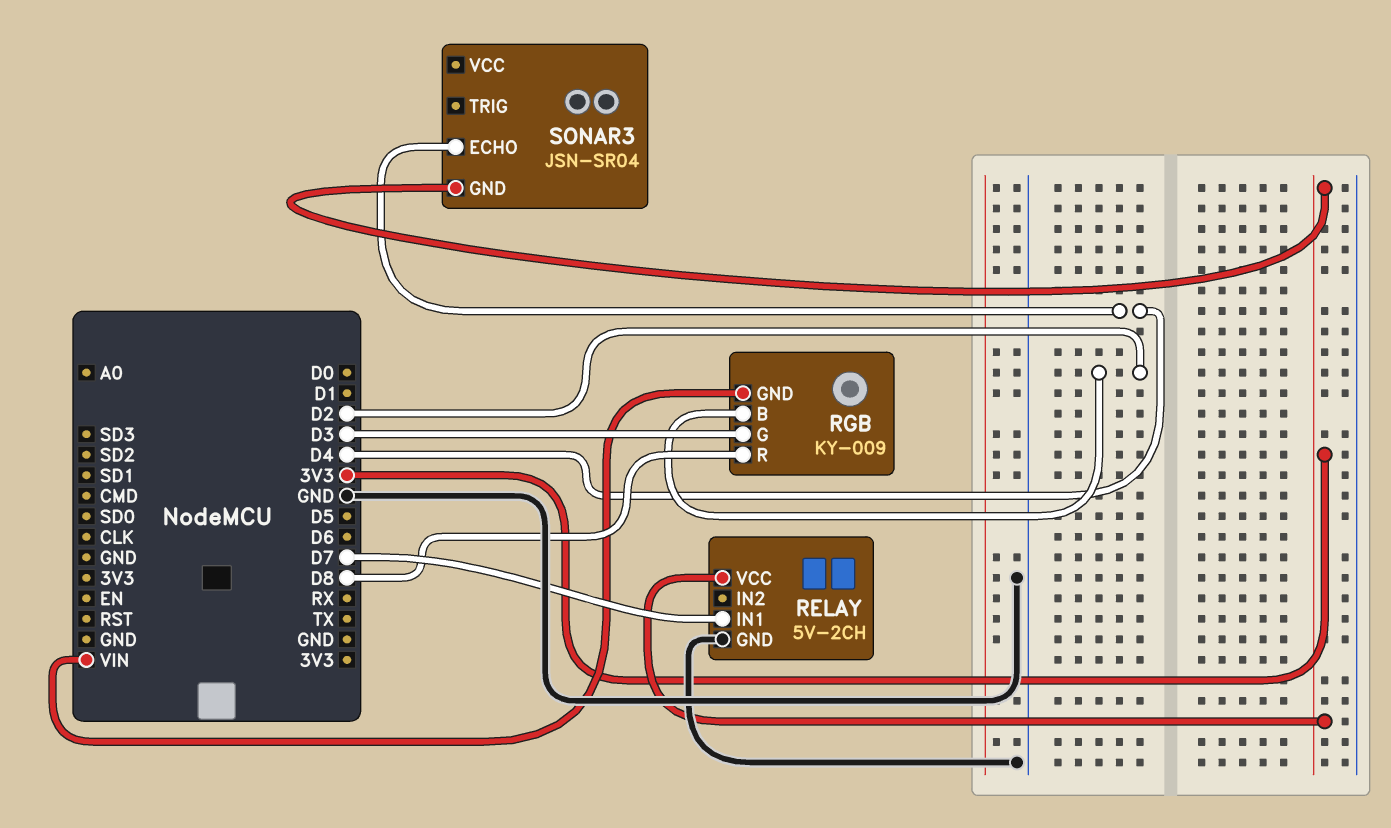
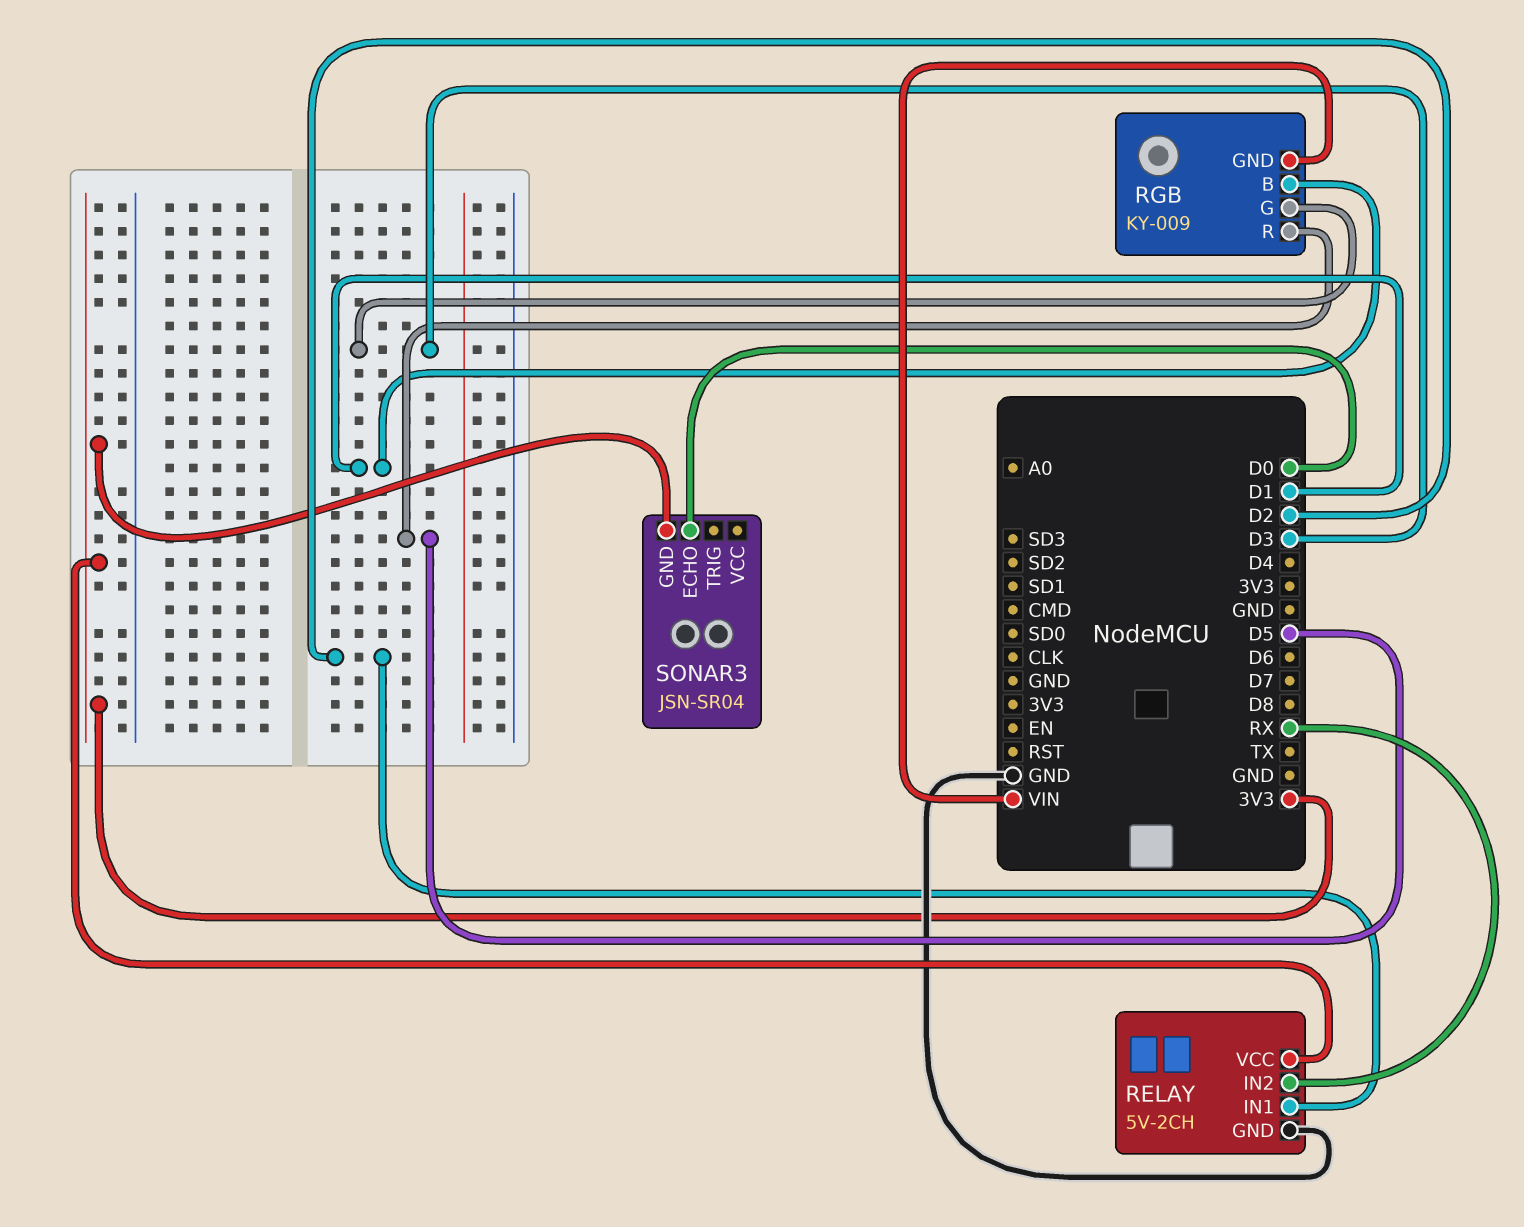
RELAY pin IN1: D7 -> D2
RELAY pin IN2: none -> RX
RGB pin B: D2 -> D1
RGB pin R: D8 -> D5
SONAR3 pin ECHO: D4 -> D0

